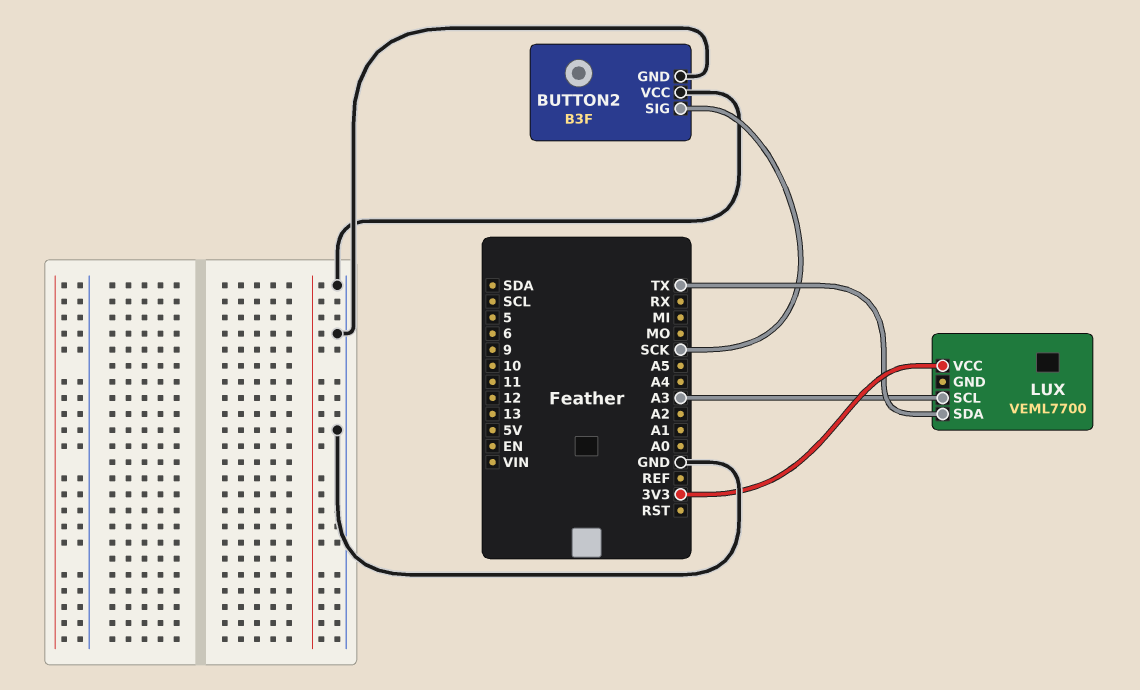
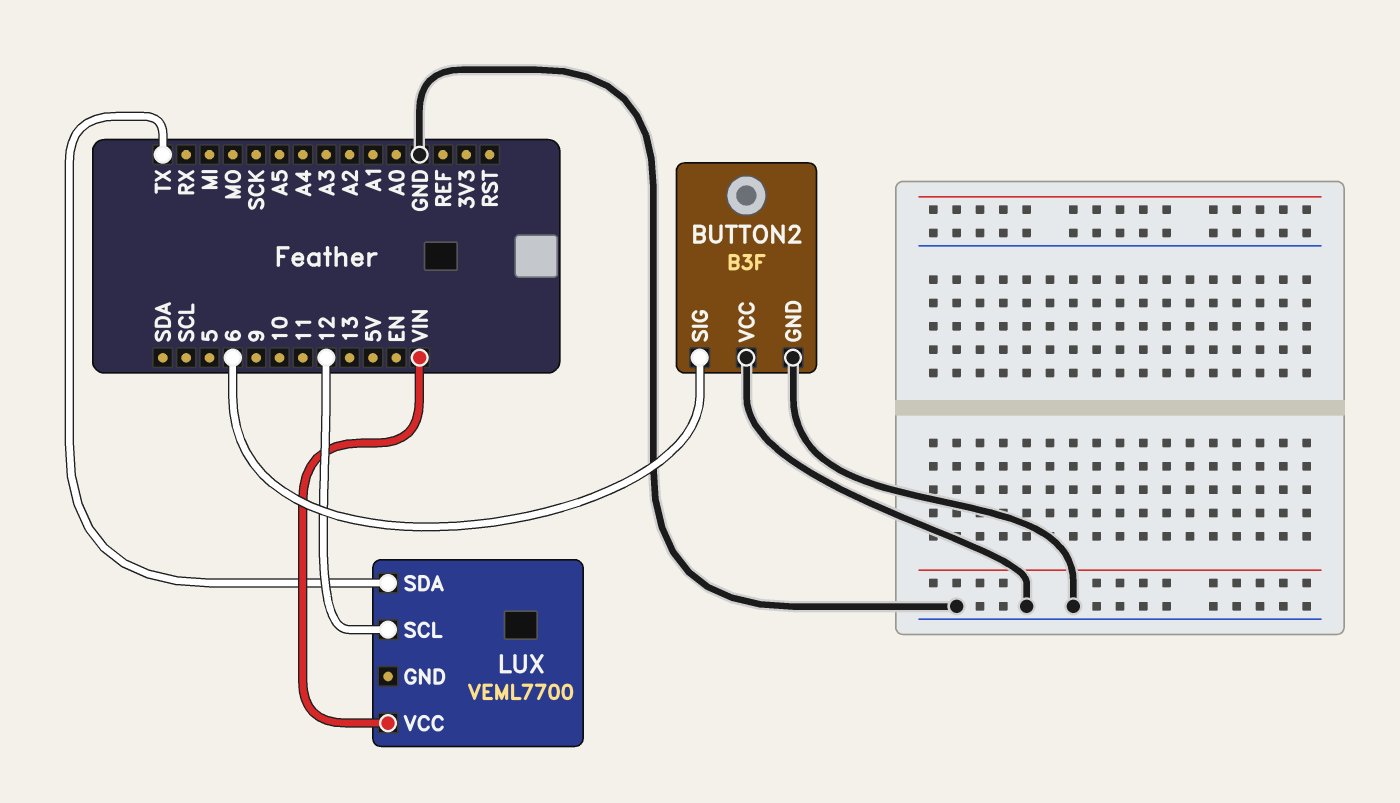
BUTTON2 pin SIG: SCK -> 6
LUX pin SCL: A3 -> 12
LUX pin VCC: 3V3 -> VIN

